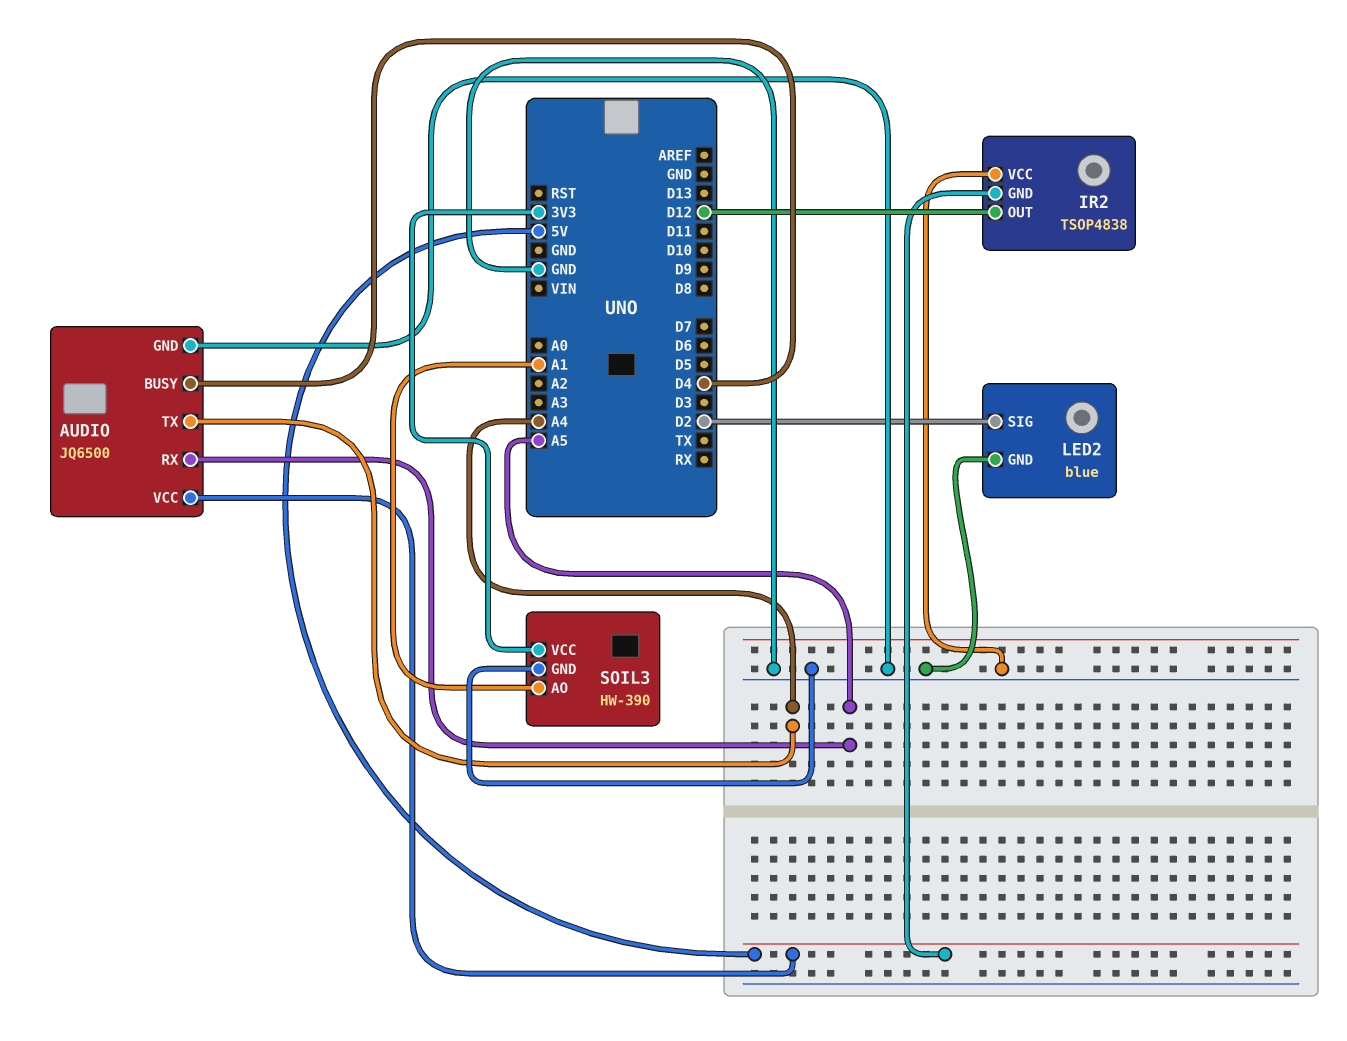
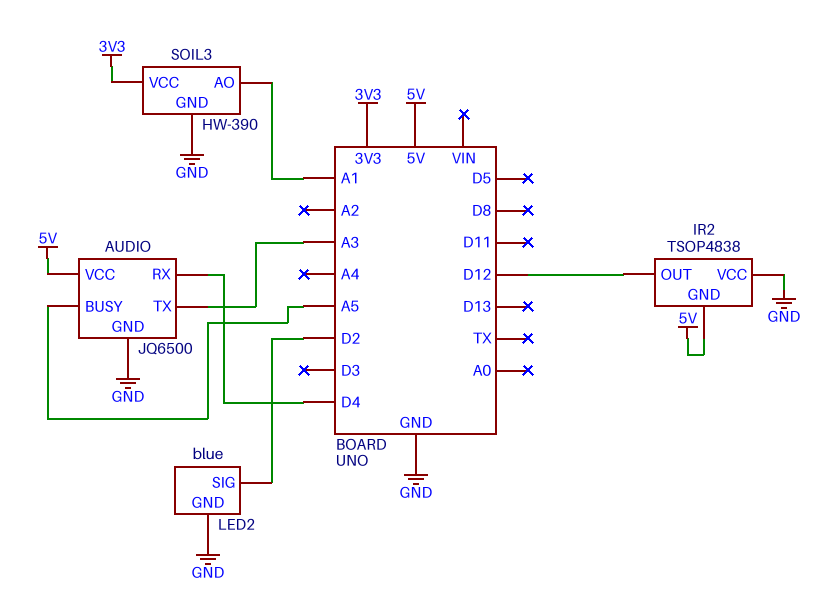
AUDIO pin BUSY: D4 -> A5
AUDIO pin RX: A5 -> D4
AUDIO pin TX: A4 -> A3

